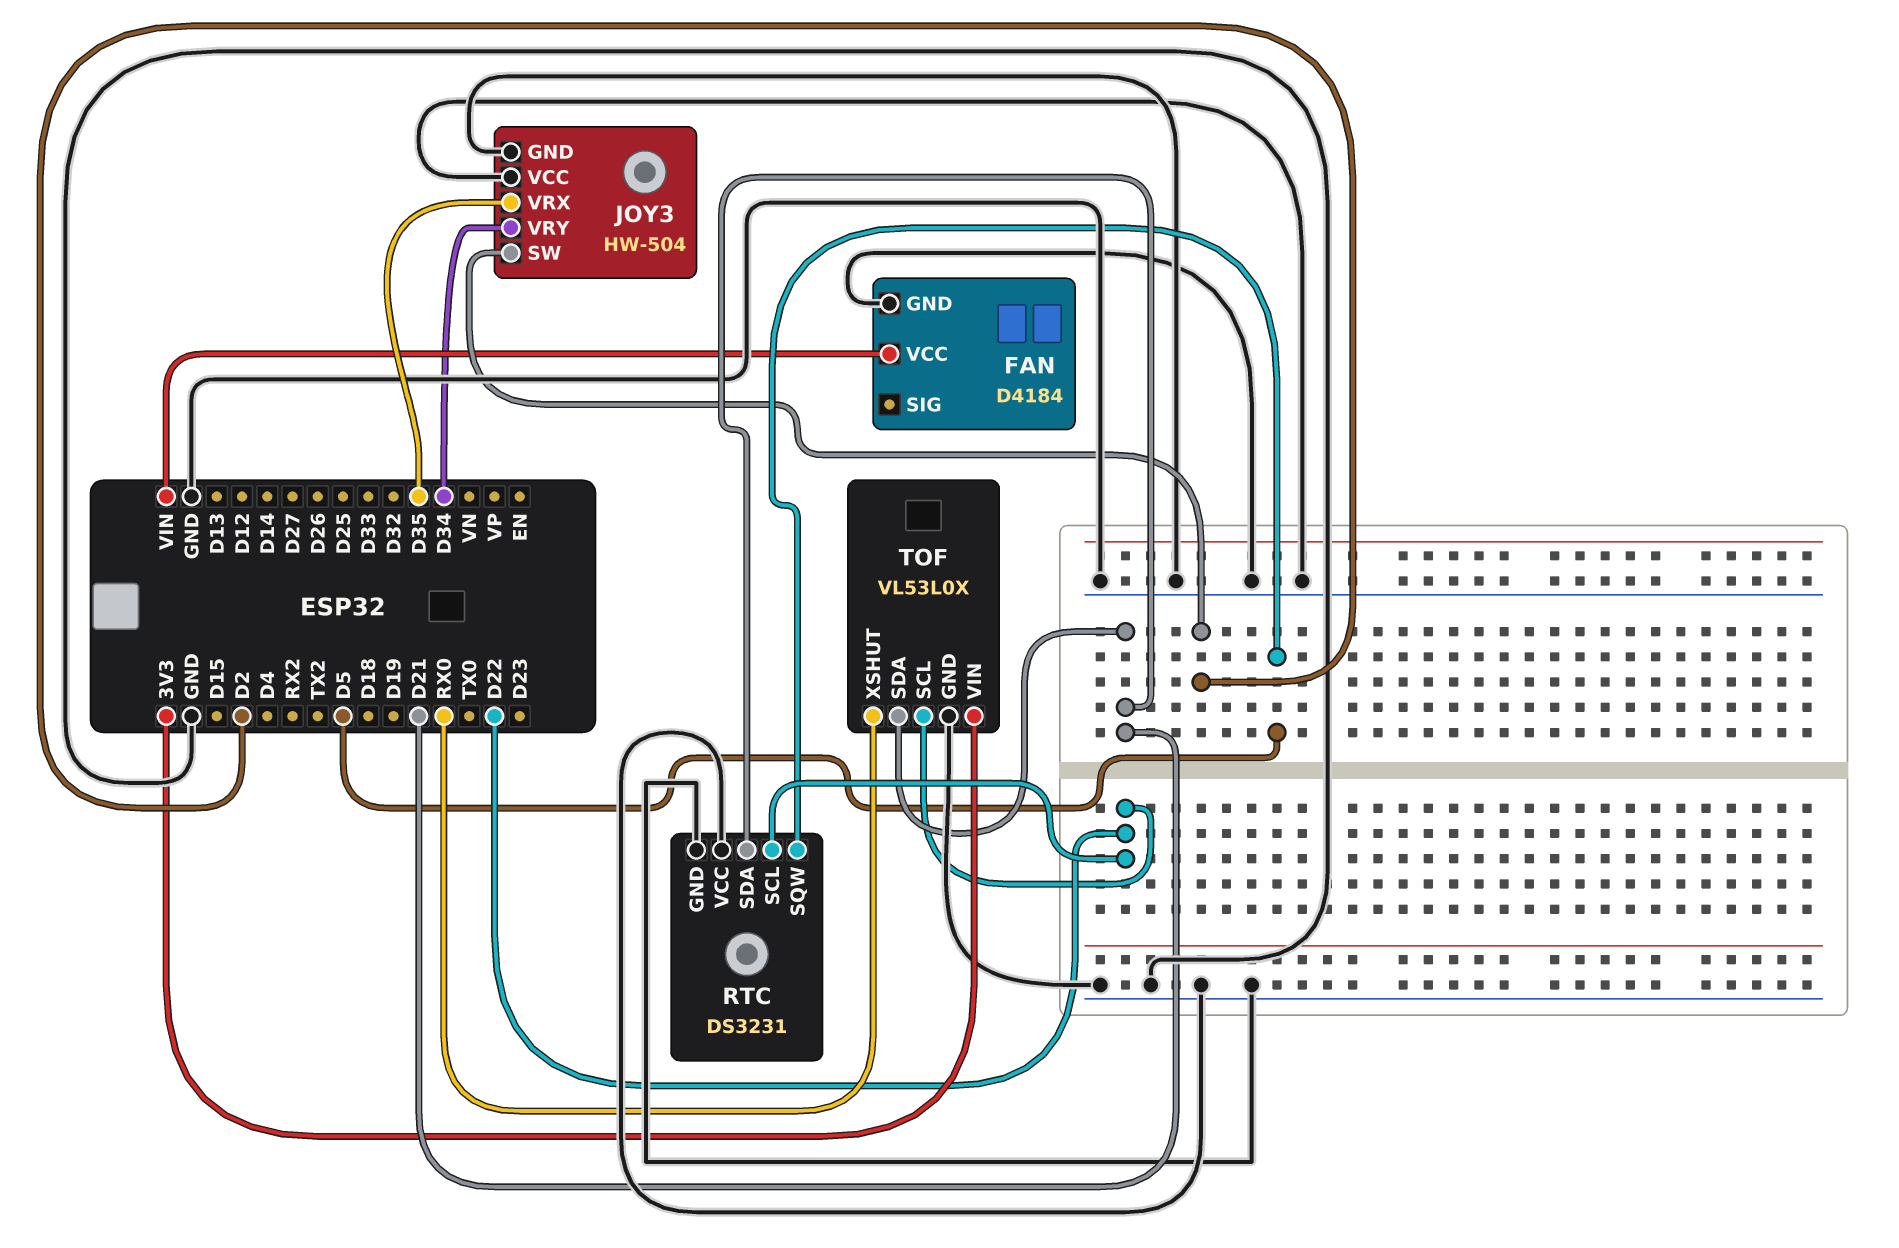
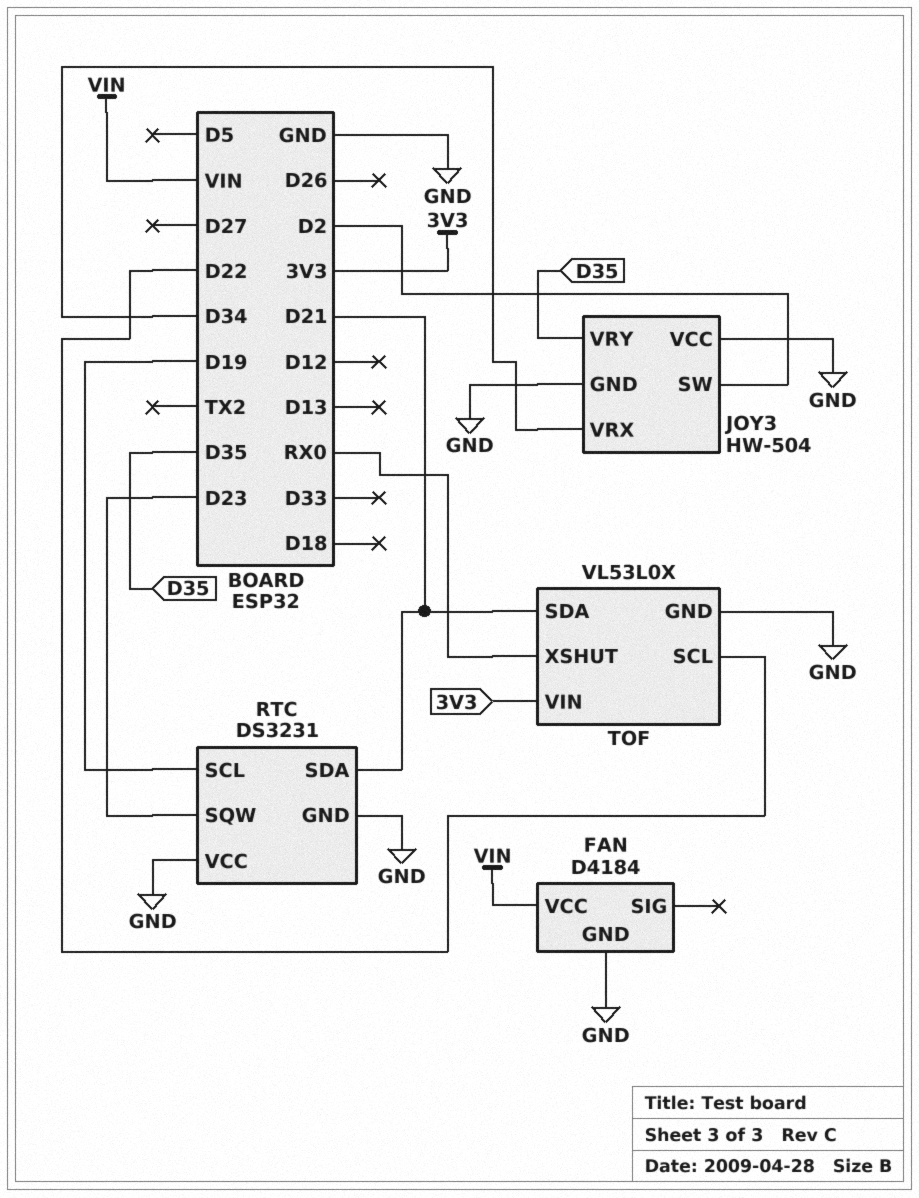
JOY3 pin VRX: D35 -> D34
JOY3 pin VRY: D34 -> D35
RTC pin SCL: D22 -> D19
RTC pin SQW: D5 -> D23

